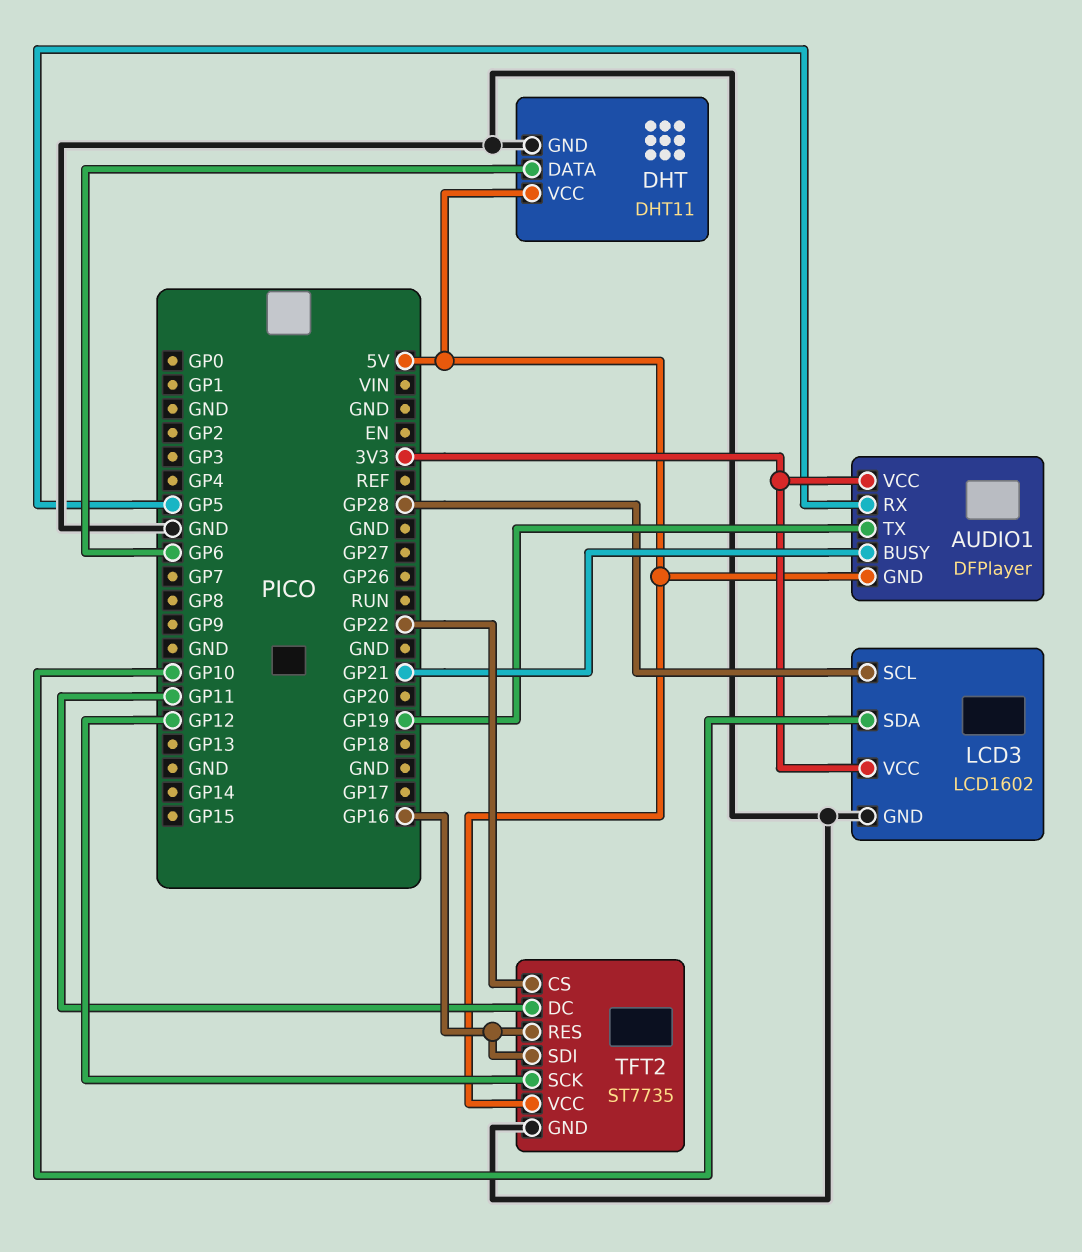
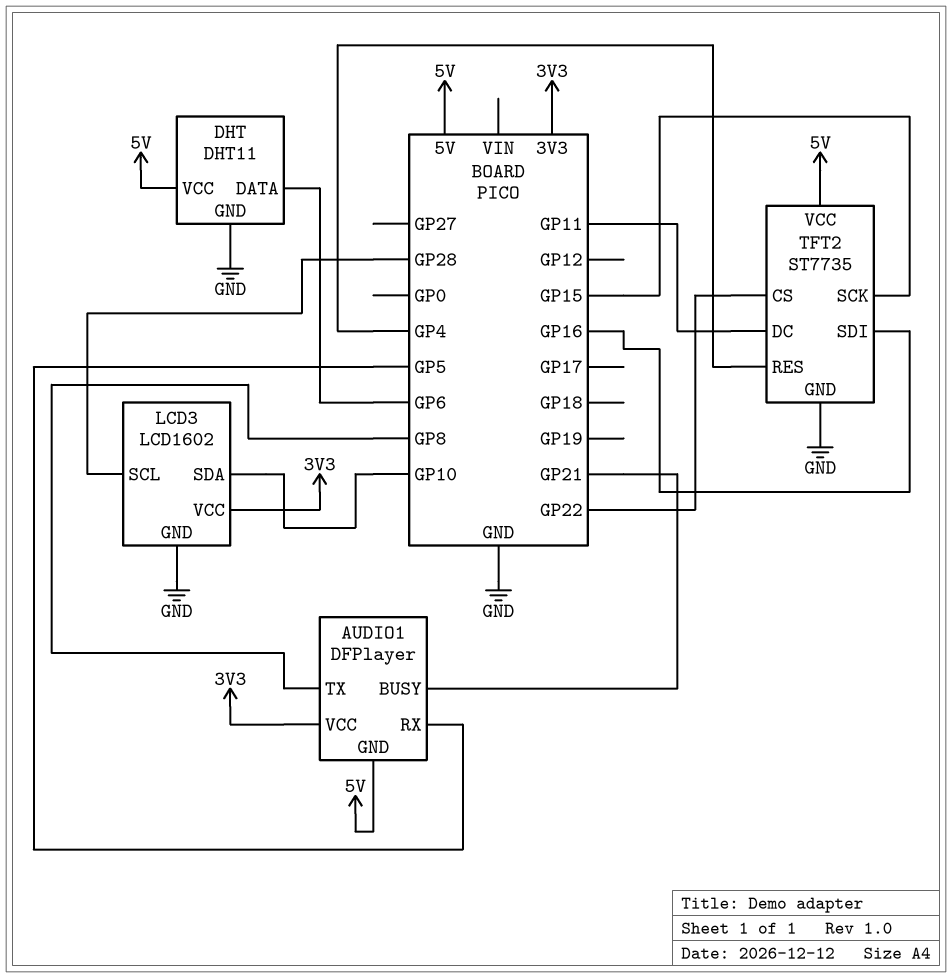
AUDIO1 pin TX: GP19 -> GP8
TFT2 pin RES: GP16 -> GP4
TFT2 pin SCK: GP12 -> GP15

